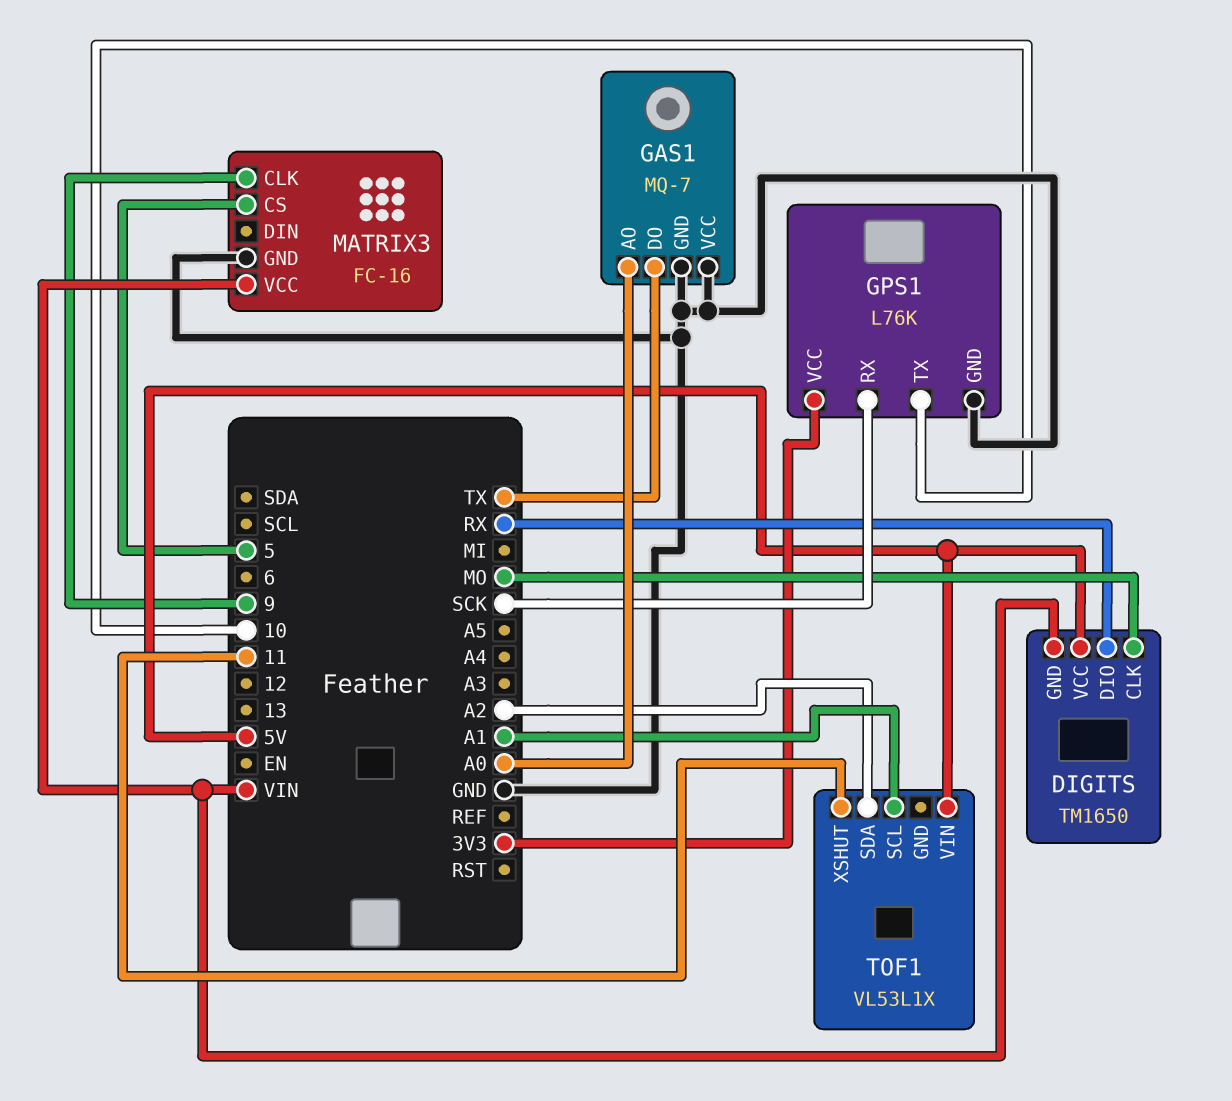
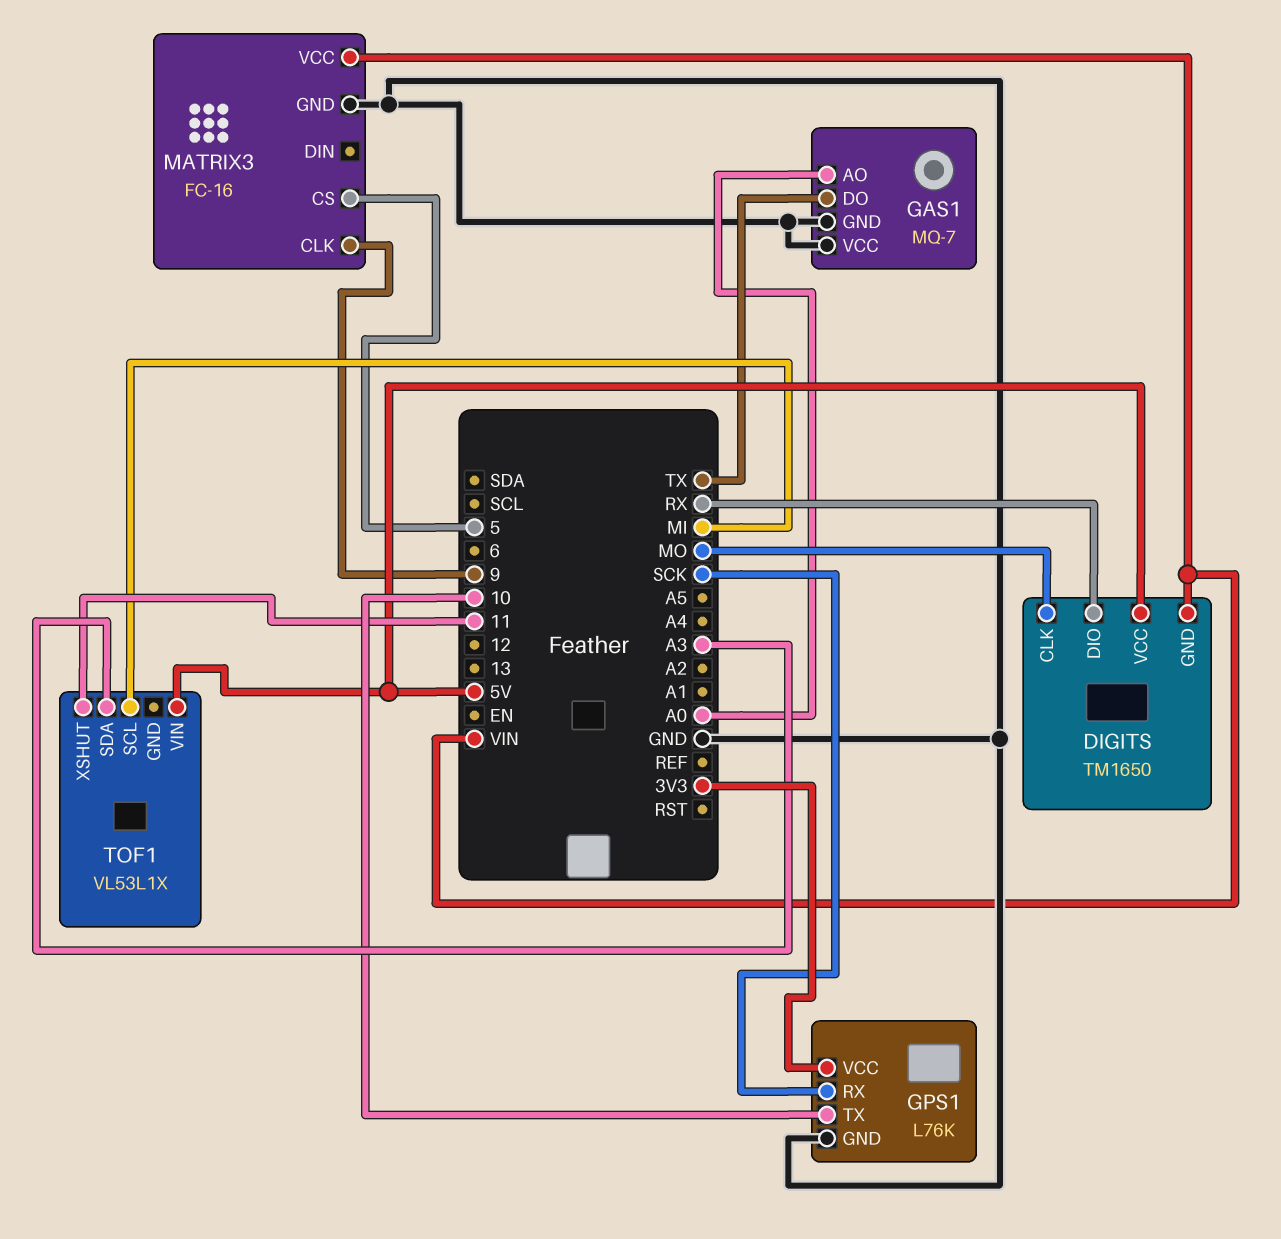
TOF1 pin SCL: A1 -> MI
TOF1 pin SDA: A2 -> A3

